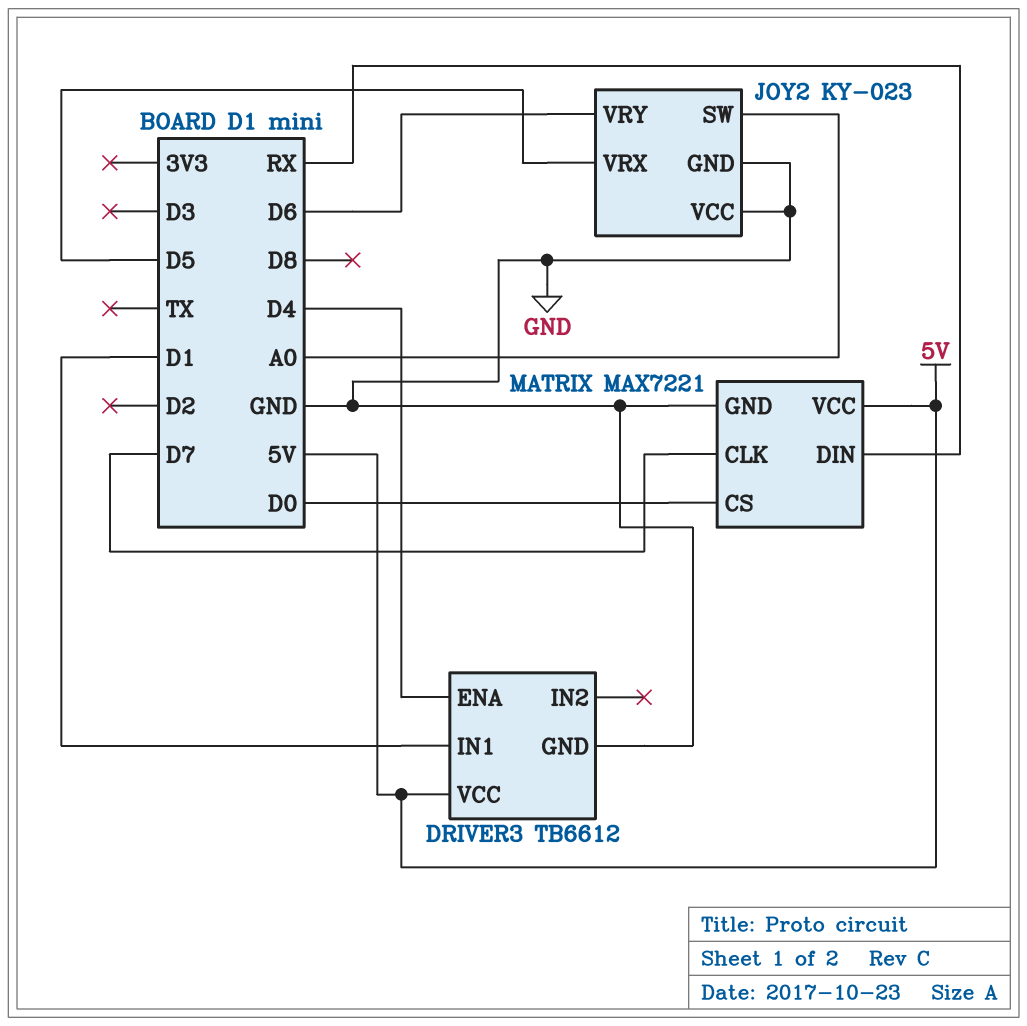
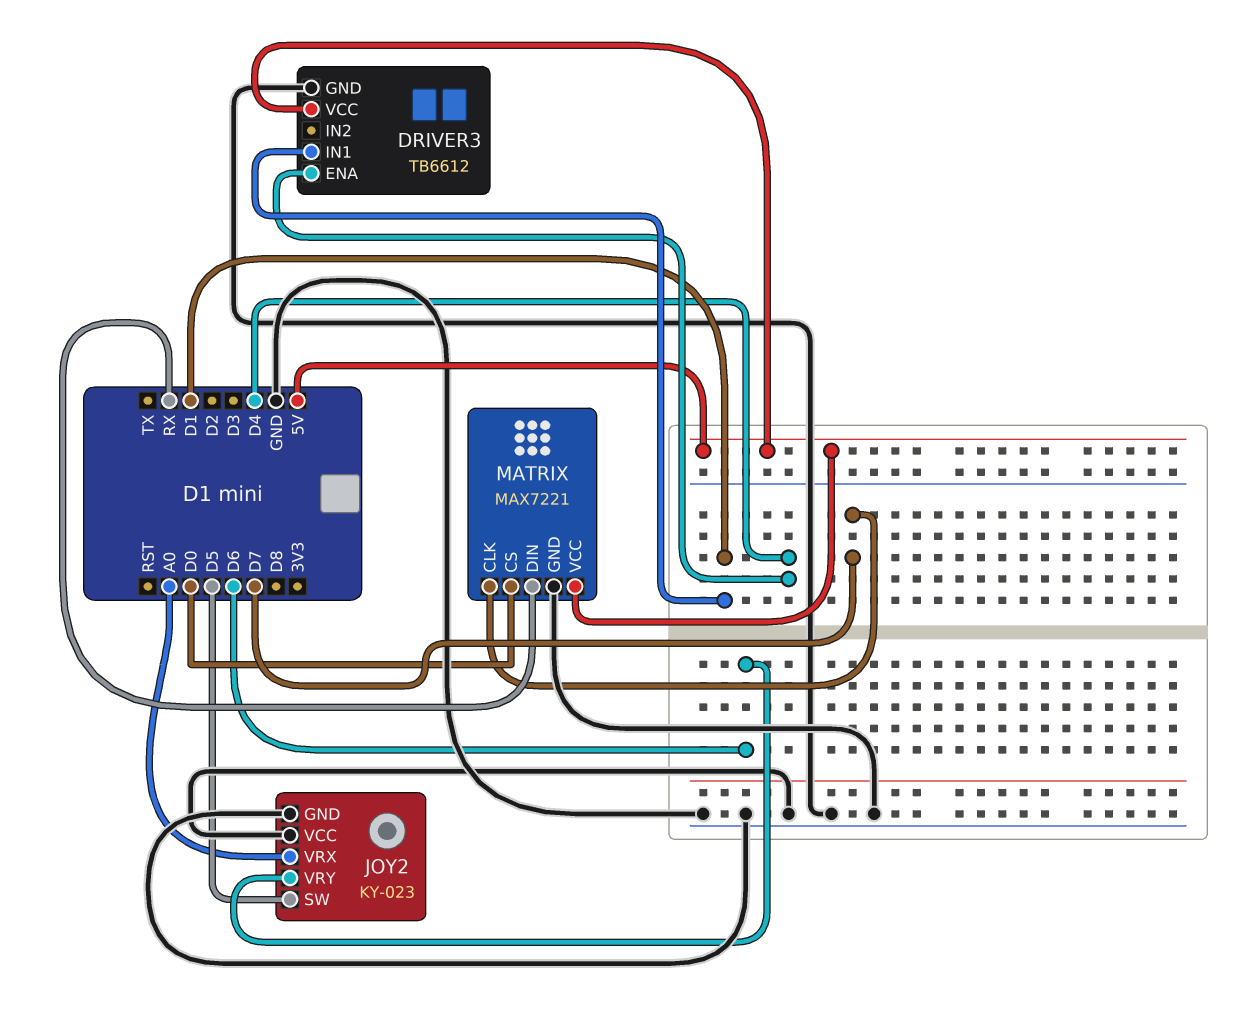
JOY2 pin SW: A0 -> D5
JOY2 pin VRX: D5 -> A0

